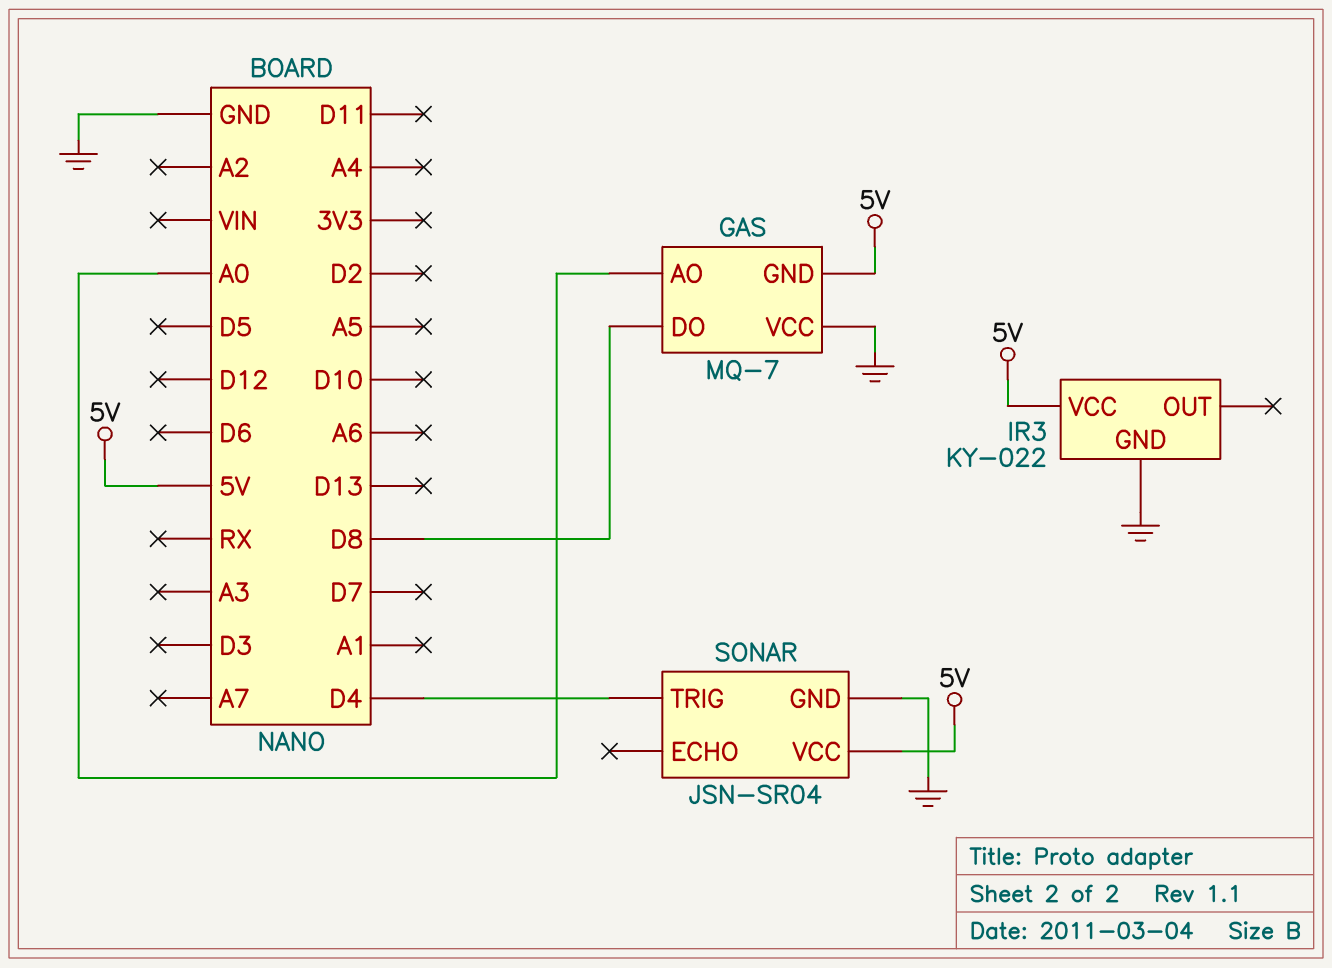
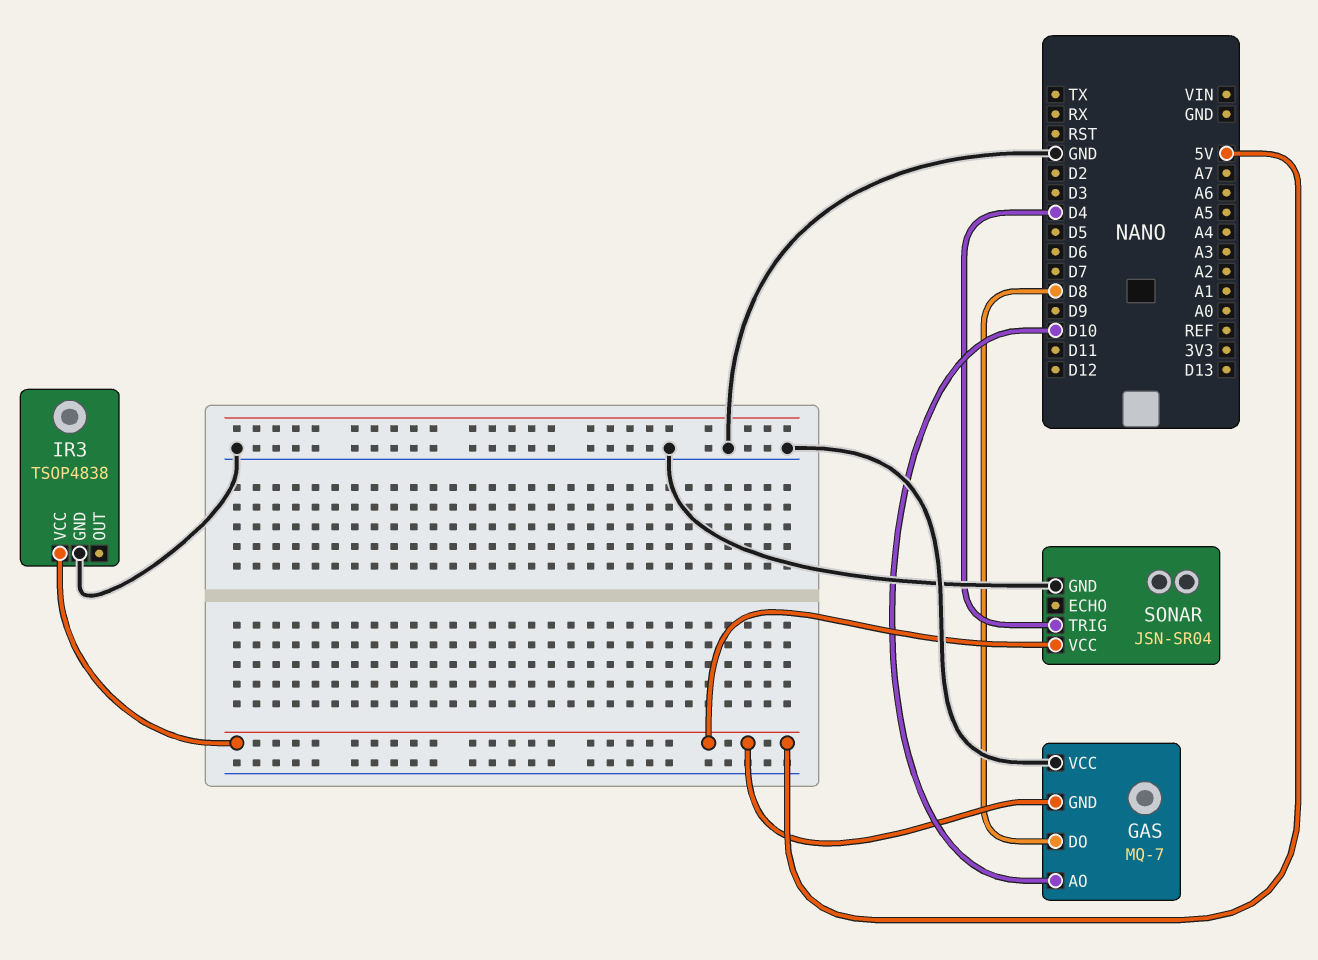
GAS pin AO: A0 -> D10
IR3: KY-022 -> TSOP4838

